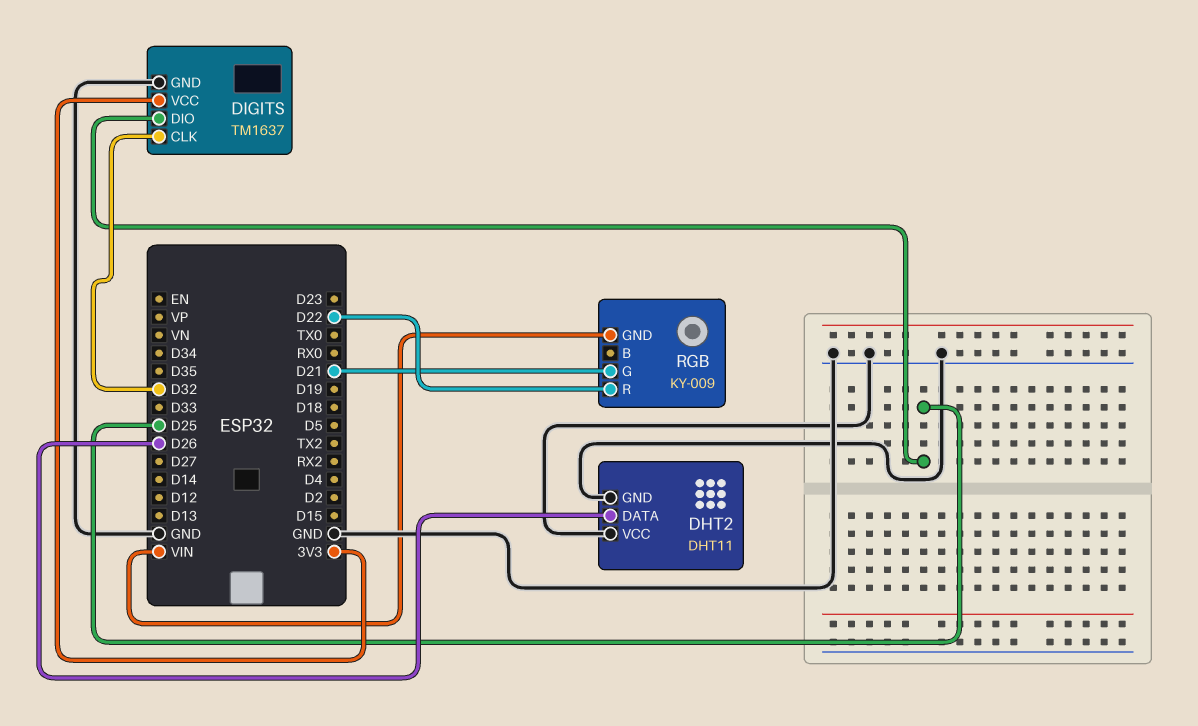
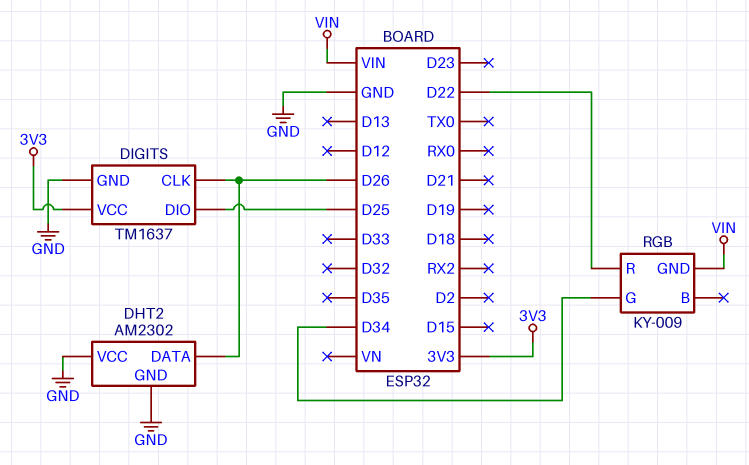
DHT2: DHT11 -> AM2302
DIGITS pin CLK: D32 -> D26
RGB pin G: D21 -> D34

